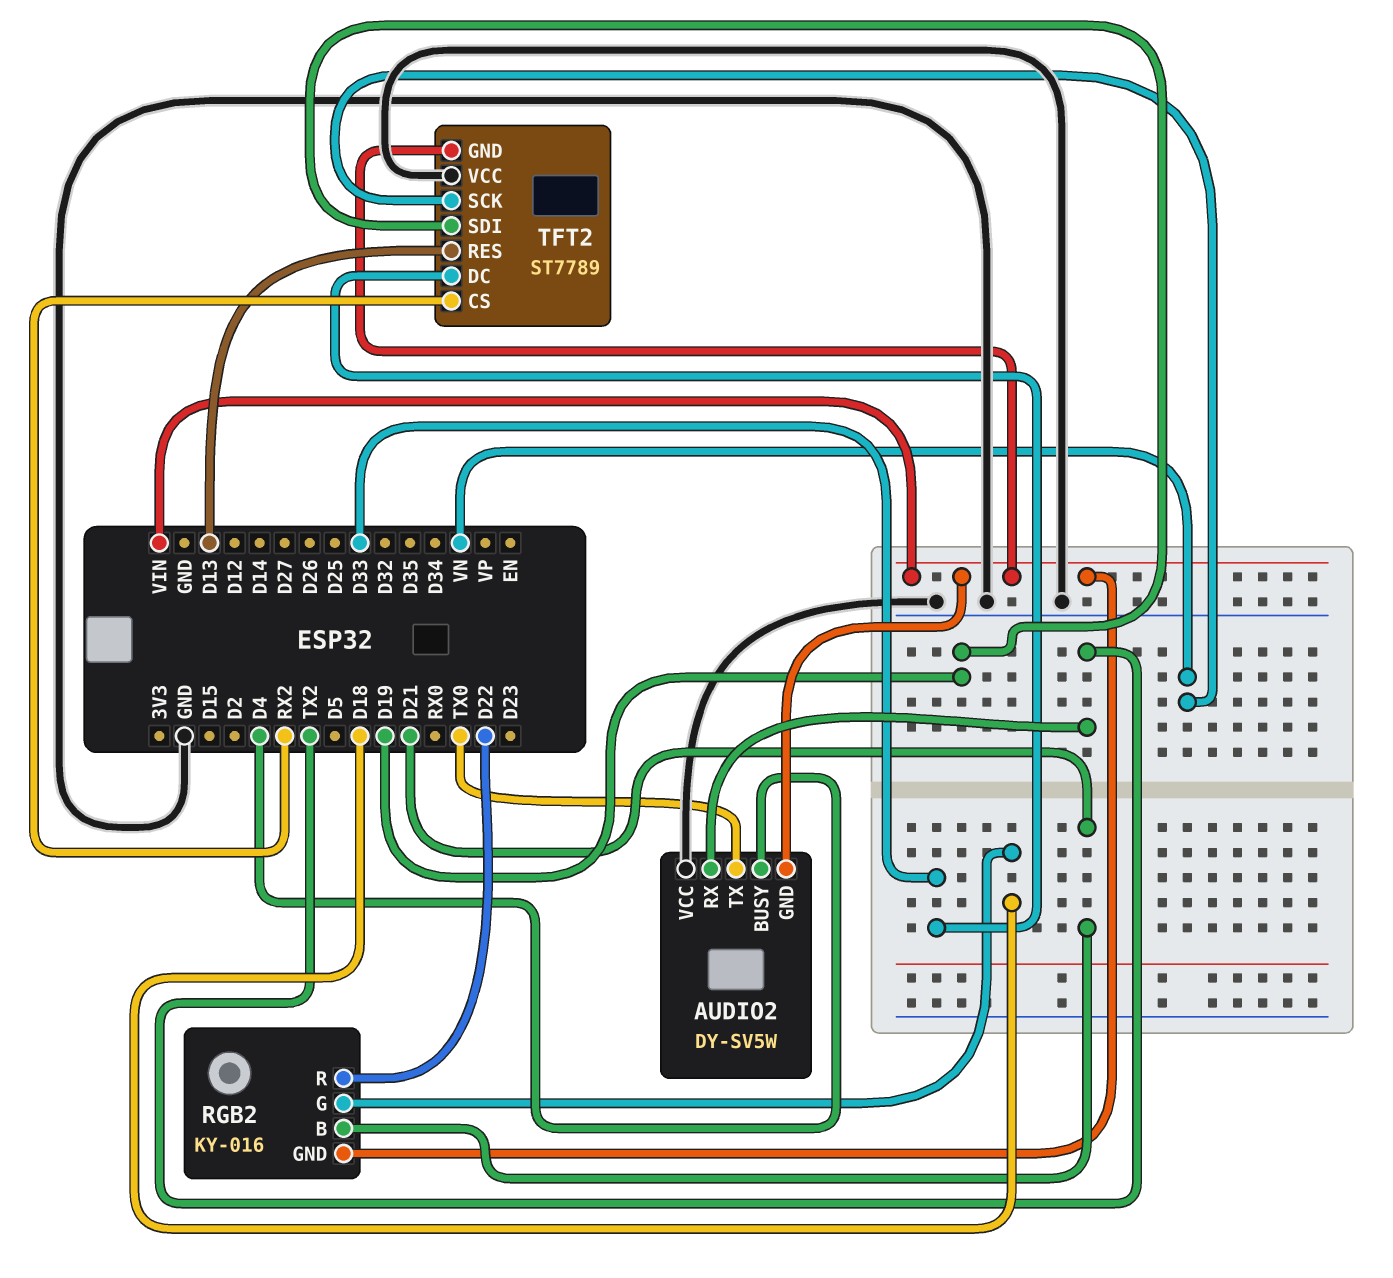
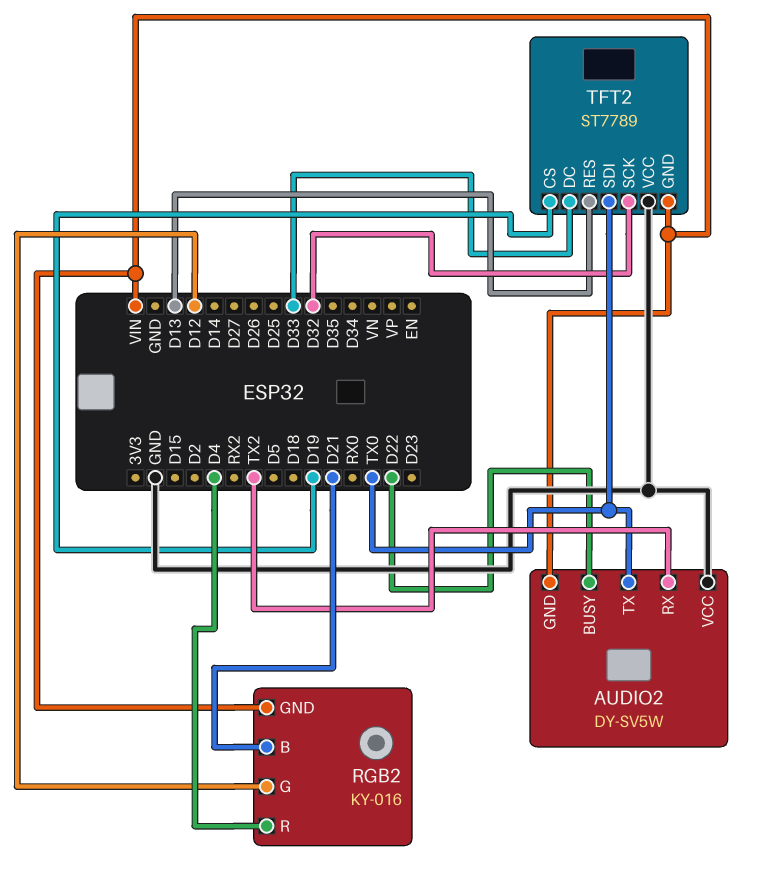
AUDIO2 pin BUSY: D4 -> D22
RGB2 pin G: D18 -> D12
RGB2 pin R: D22 -> D4
TFT2 pin CS: RX2 -> D19
TFT2 pin SCK: VN -> D32
TFT2 pin SDI: D19 -> TX0

